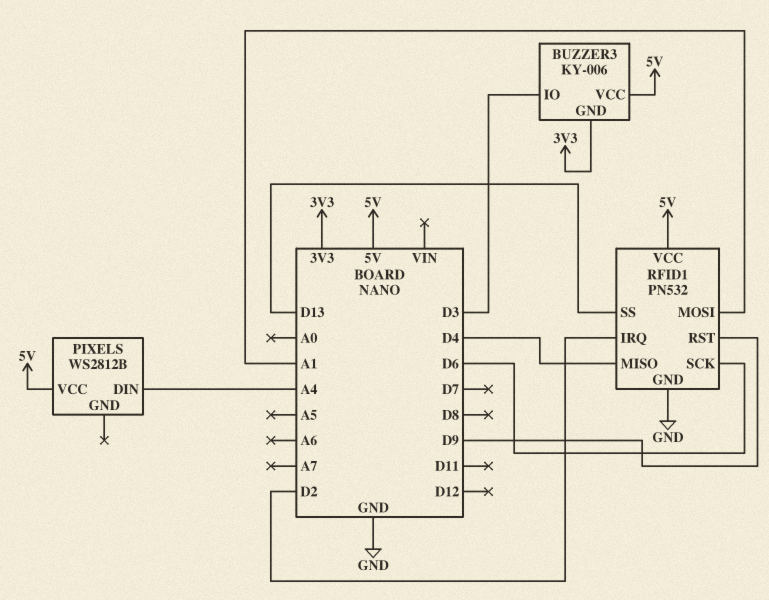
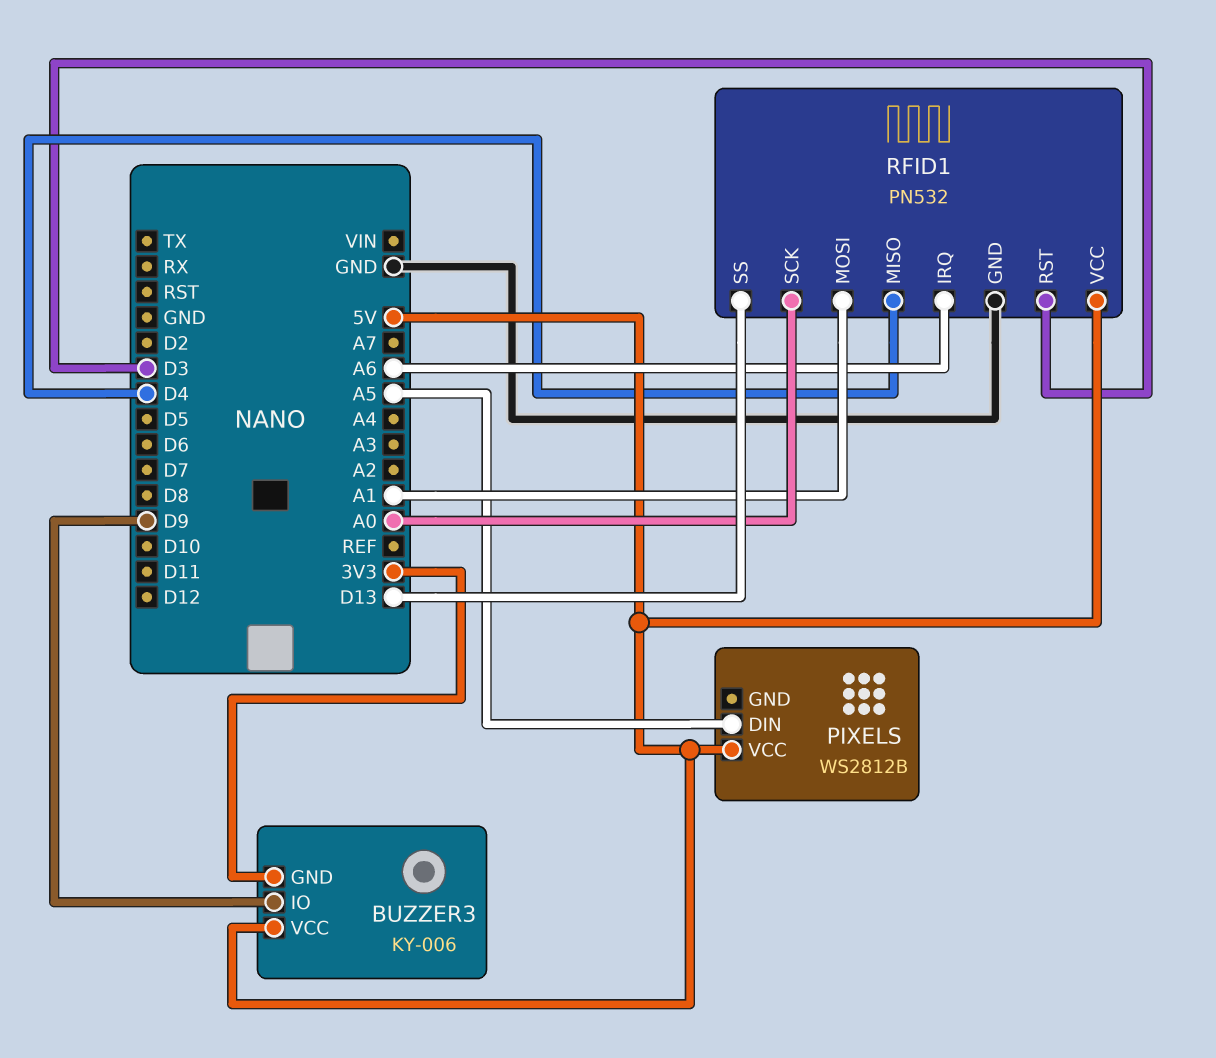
BUZZER3 pin IO: D3 -> D9
PIXELS pin DIN: A4 -> A5
RFID1 pin IRQ: D2 -> A6
RFID1 pin RST: D9 -> D3
RFID1 pin SCK: D6 -> A0

